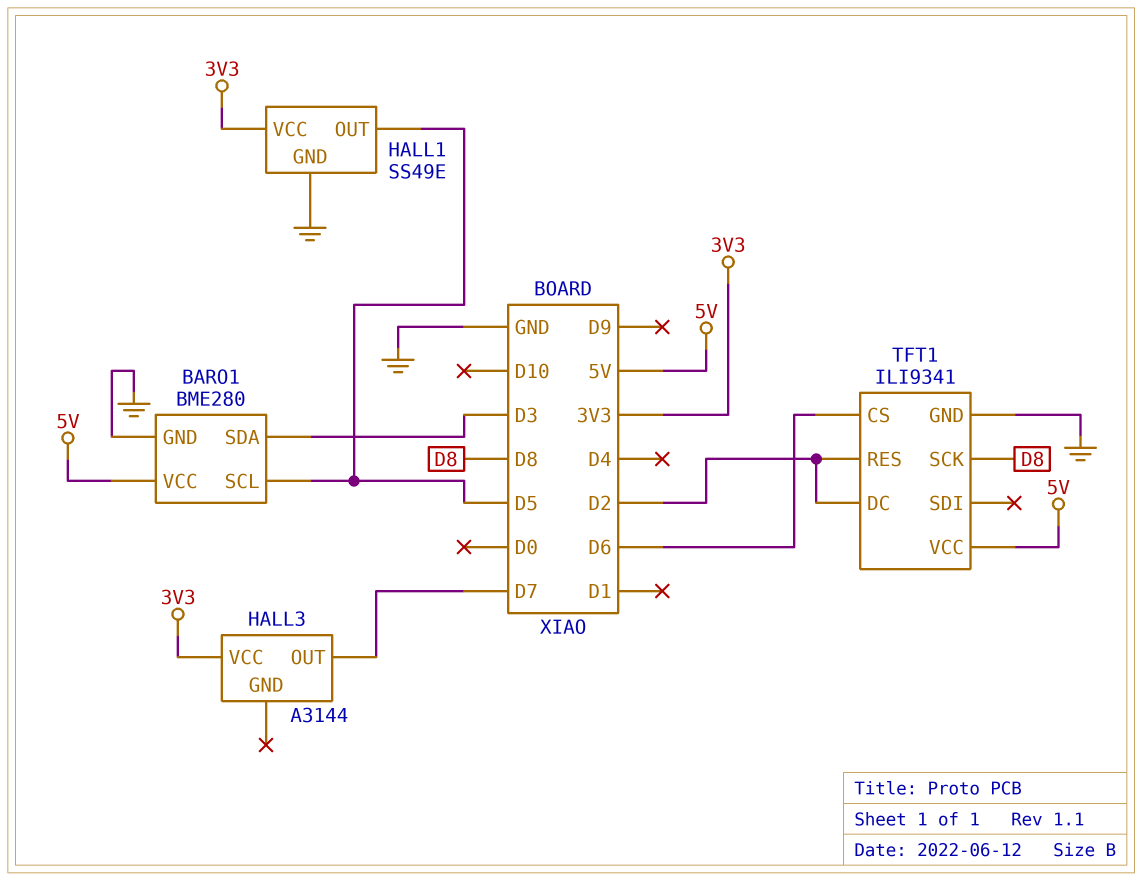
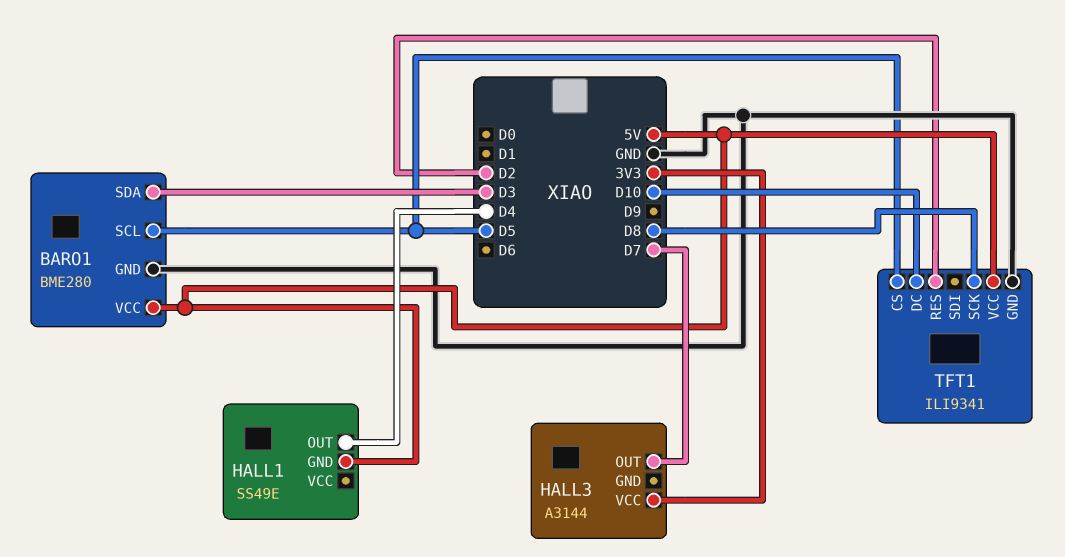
HALL1 pin GND: GND -> 5V
HALL1 pin OUT: D5 -> D4
HALL1 pin VCC: 3V3 -> none
TFT1 pin CS: D6 -> D5
TFT1 pin DC: D2 -> D10

